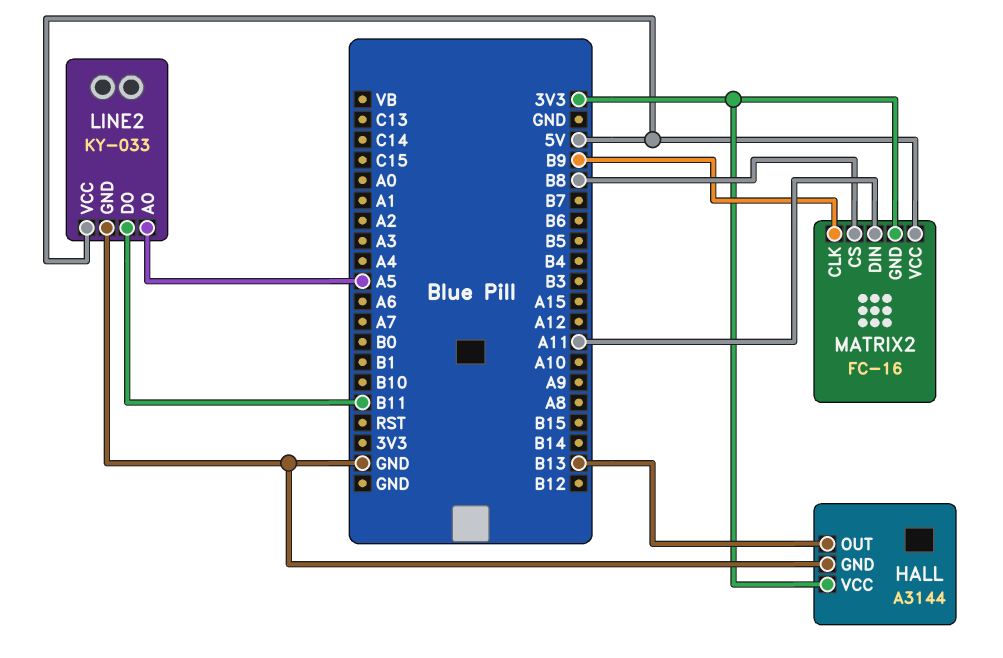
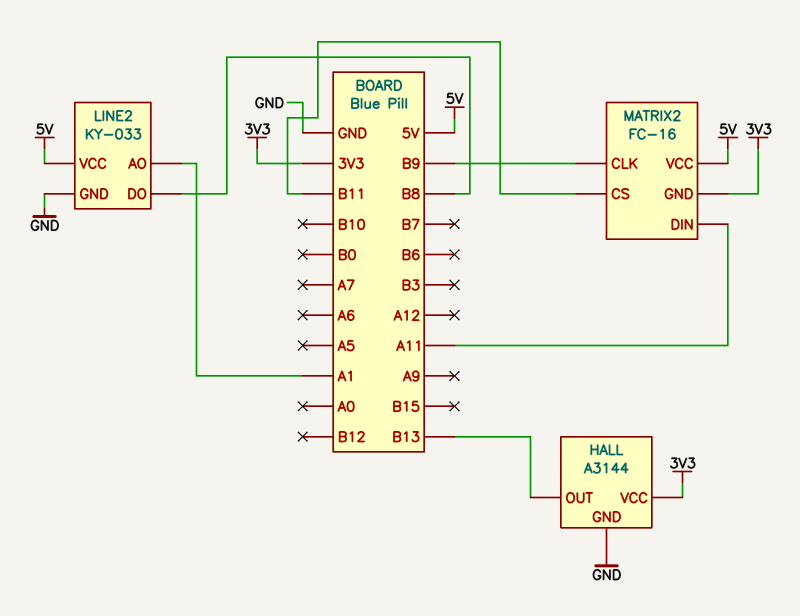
LINE2 pin AO: A5 -> A1
LINE2 pin DO: B11 -> B8
MATRIX2 pin CS: B8 -> B11

